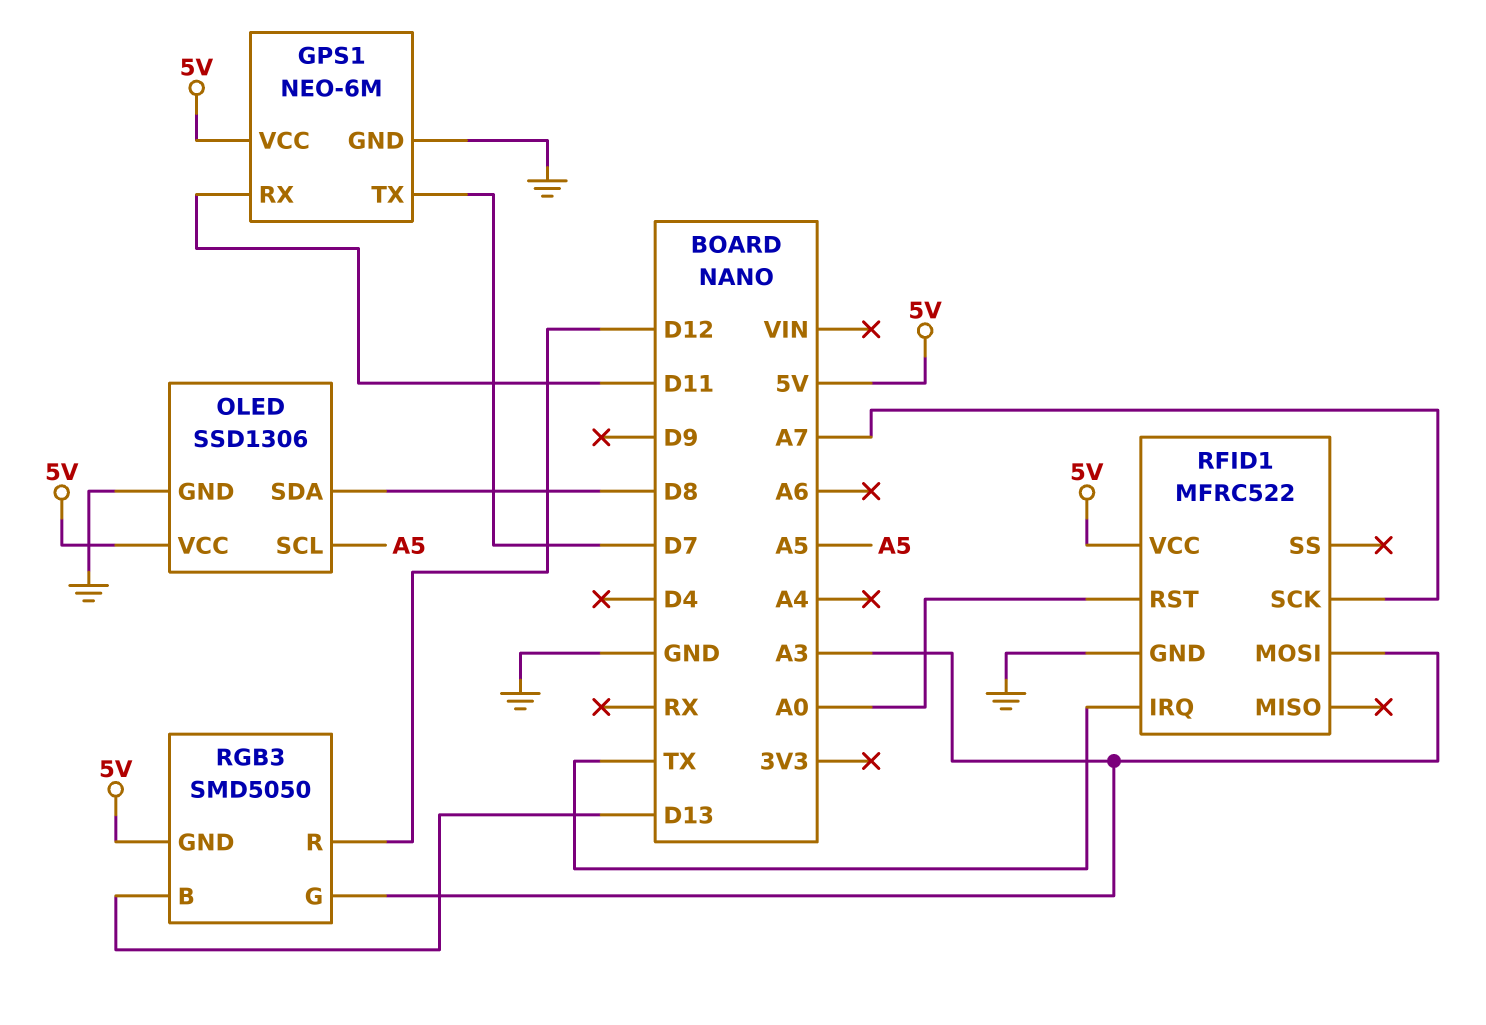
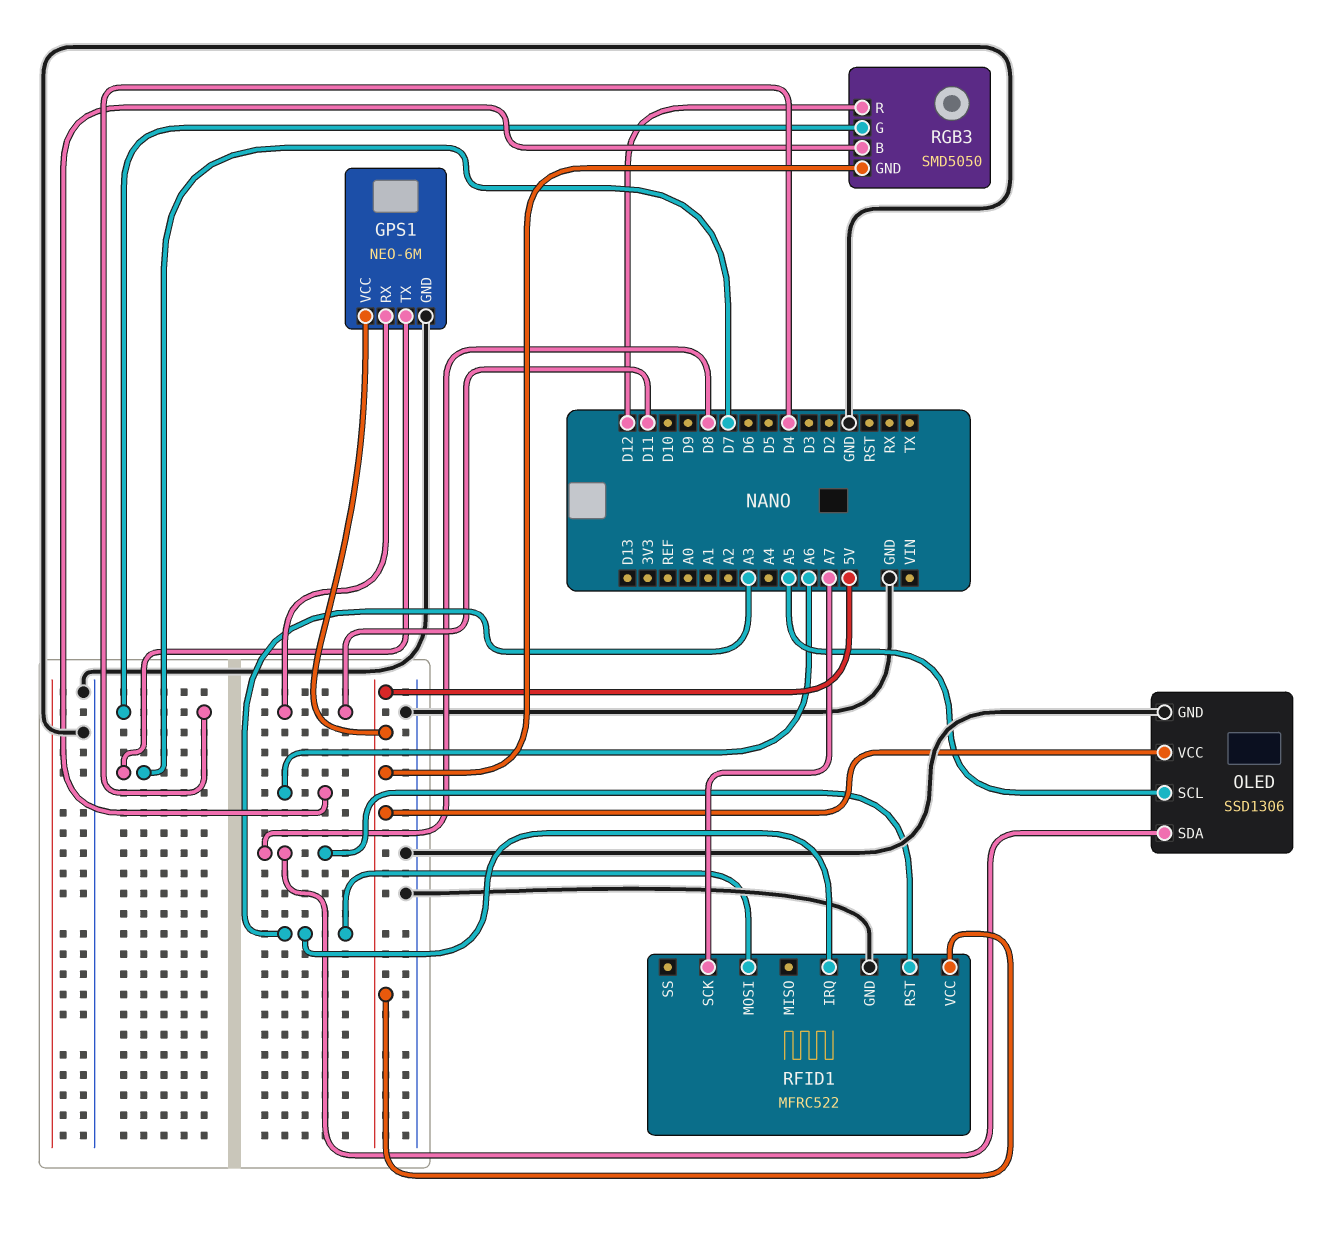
RFID1 pin IRQ: TX -> A3
RFID1 pin RST: A0 -> D8
RGB3 pin B: D13 -> A6
RGB3 pin G: A3 -> D4

